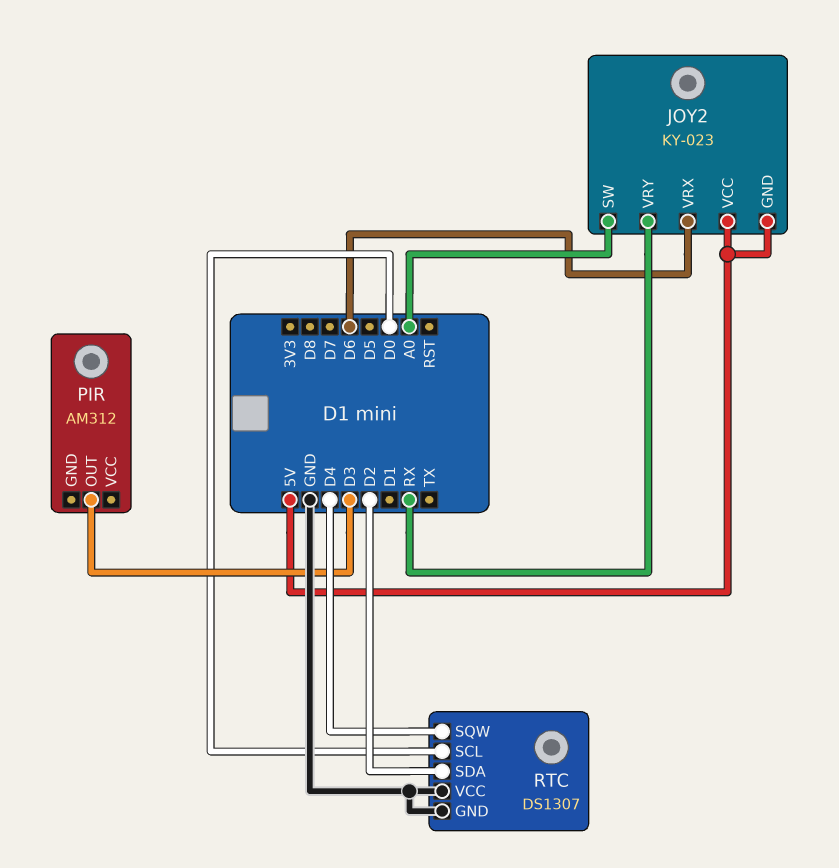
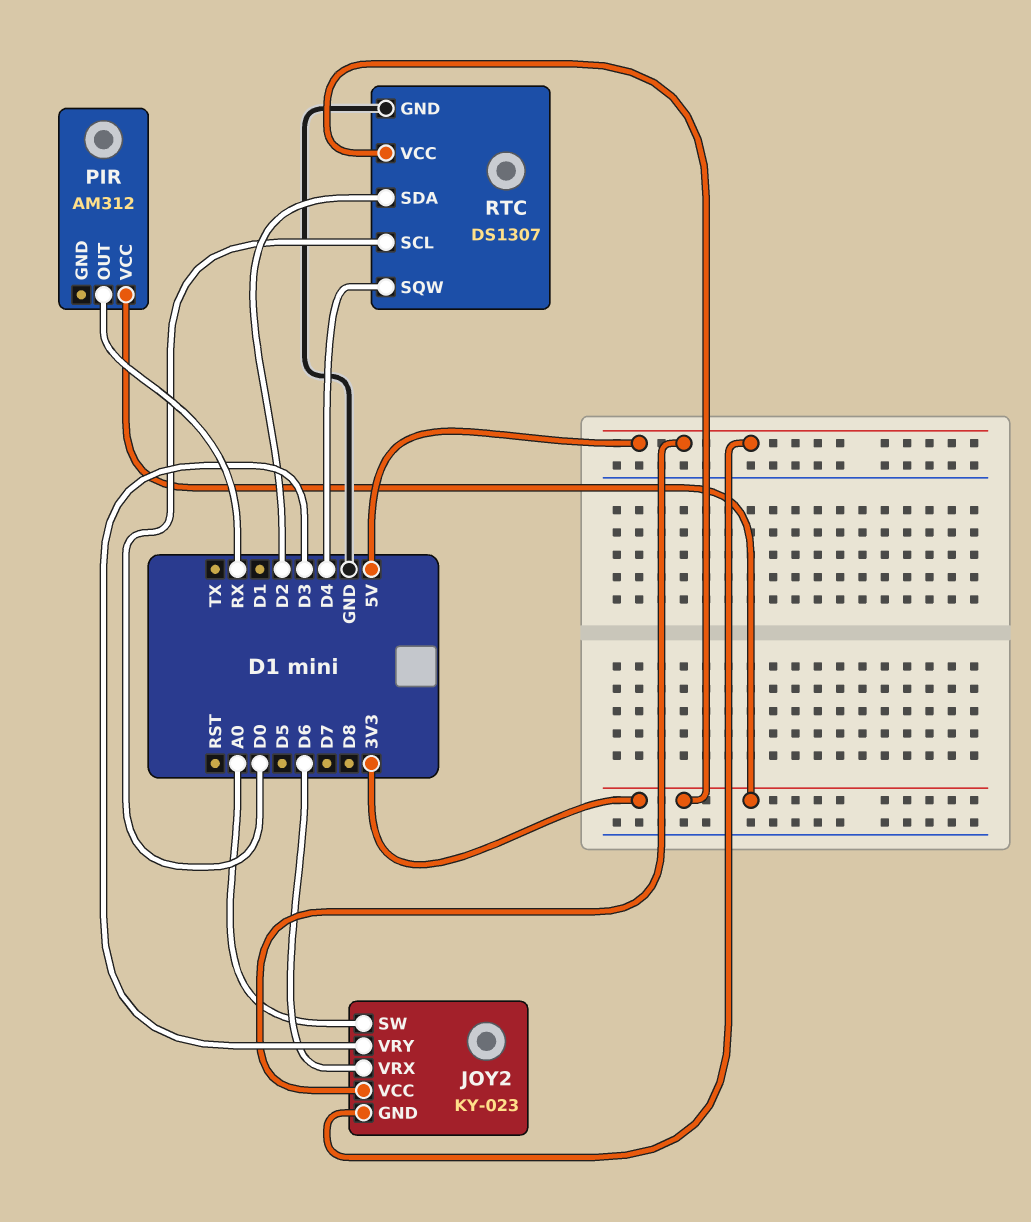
JOY2 pin VRY: RX -> D3
PIR pin OUT: D3 -> RX
PIR pin VCC: none -> 3V3
RTC pin VCC: GND -> 3V3

